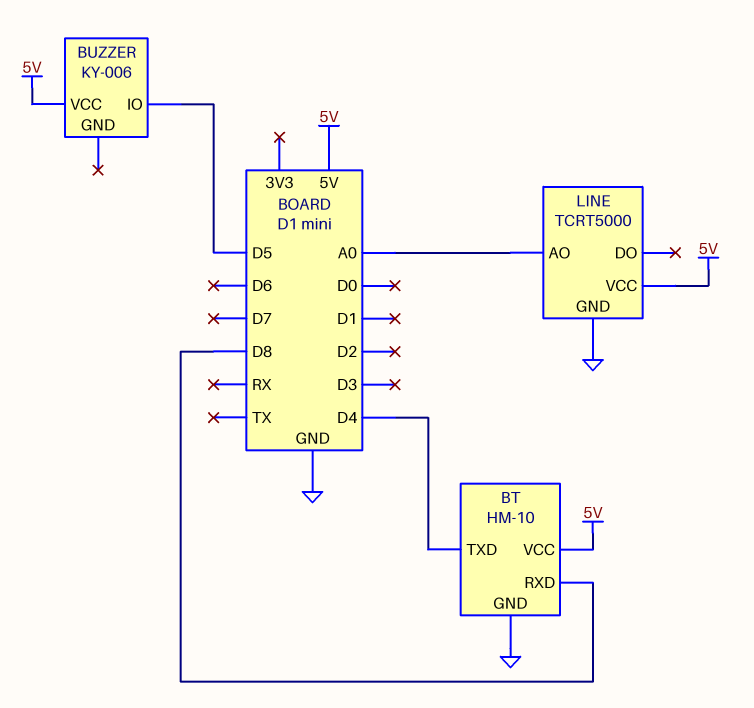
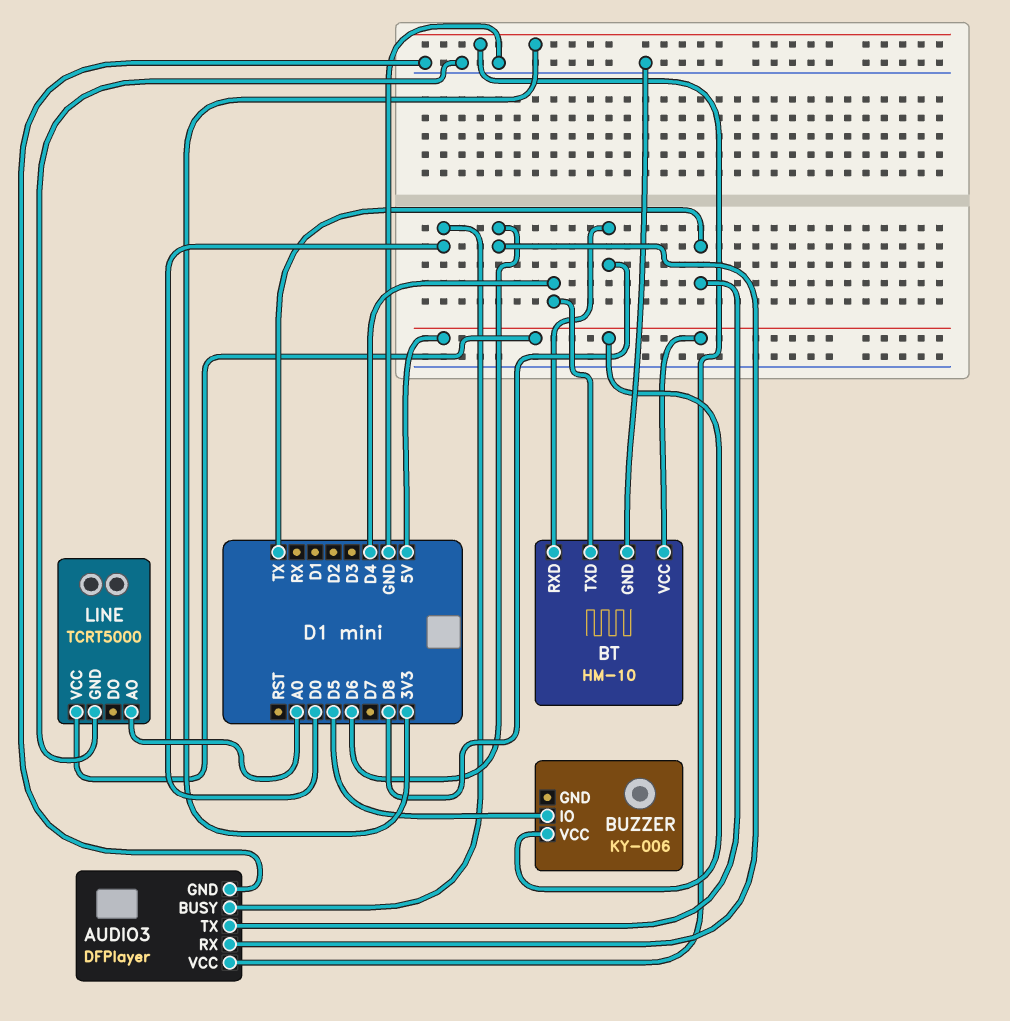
AUDIO3: none -> DFPlayer
AUDIO3 pin BUSY: none -> D0
AUDIO3 pin GND: none -> GND
AUDIO3 pin RX: none -> D6
AUDIO3 pin TX: none -> TX
AUDIO3 pin VCC: none -> 3V3

